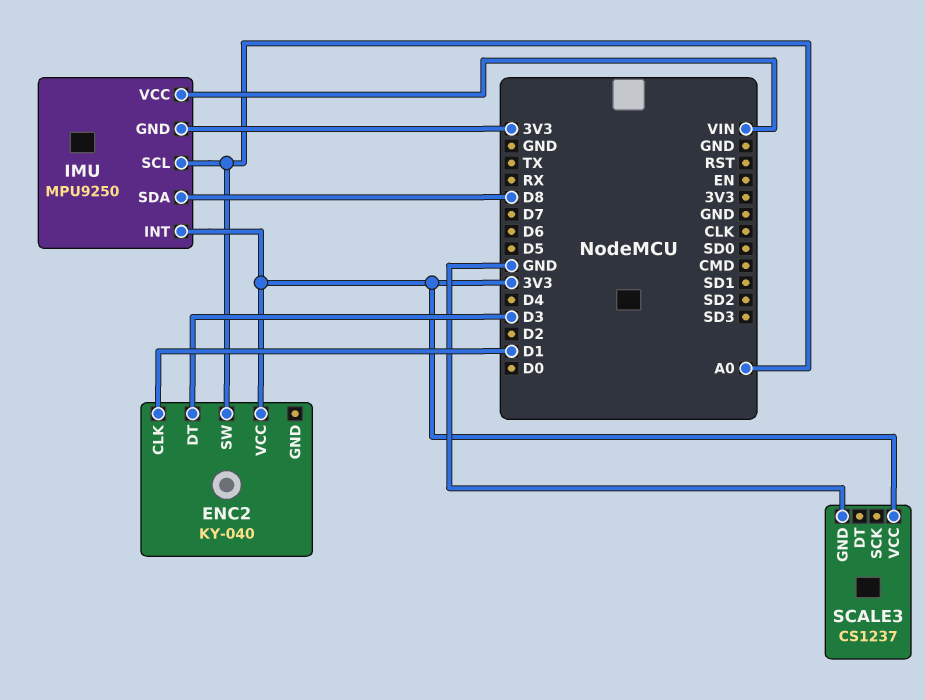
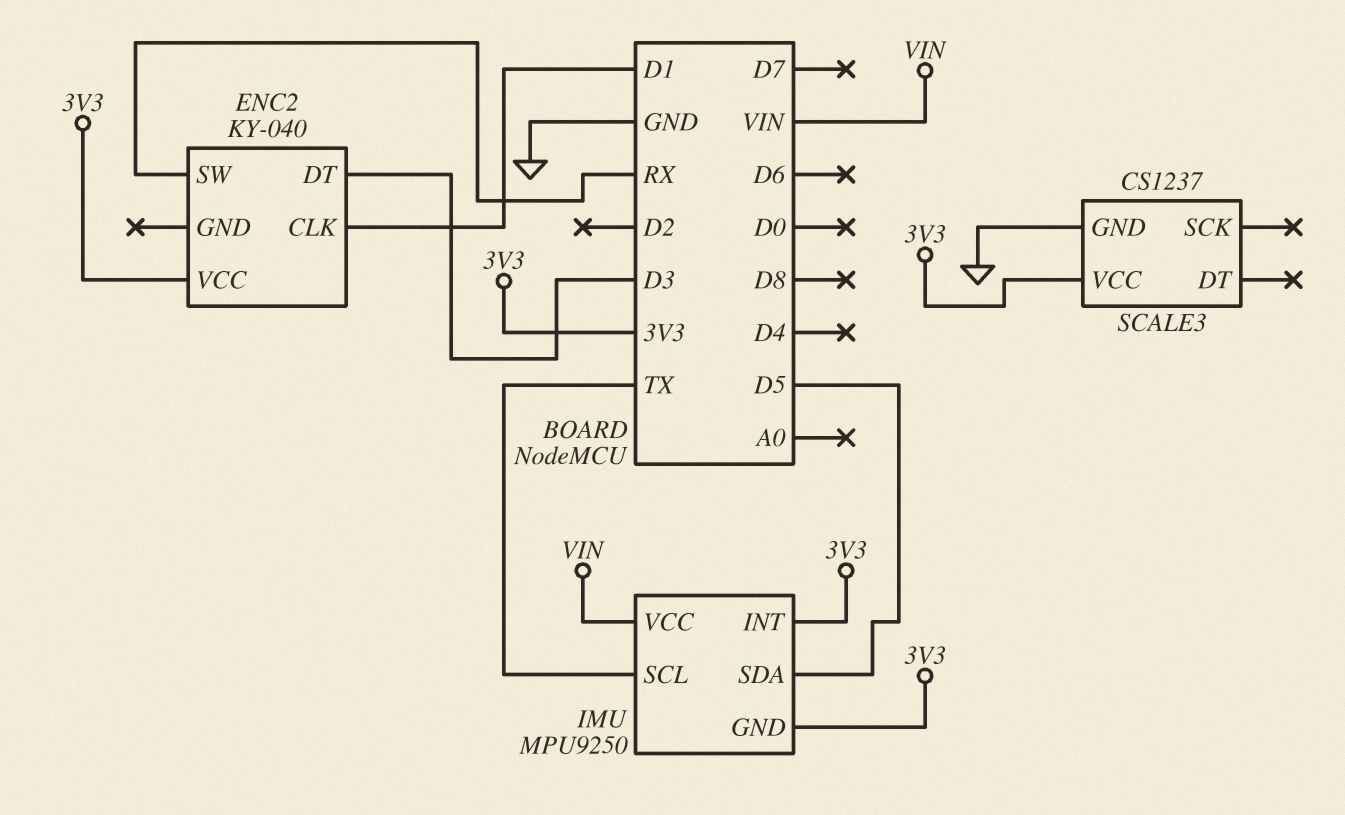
ENC2 pin SW: A0 -> RX
IMU pin SCL: A0 -> TX
IMU pin SDA: D8 -> D5

